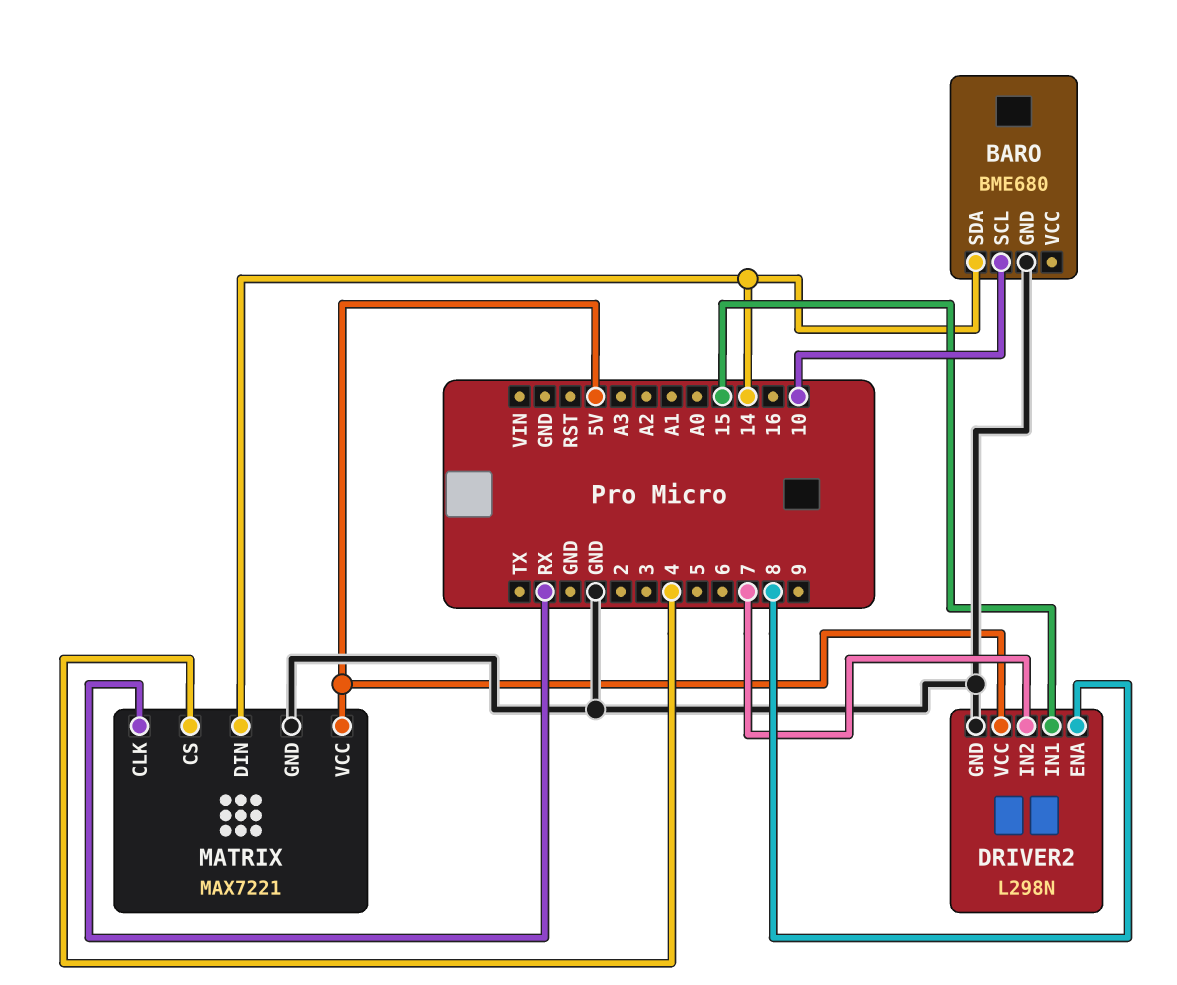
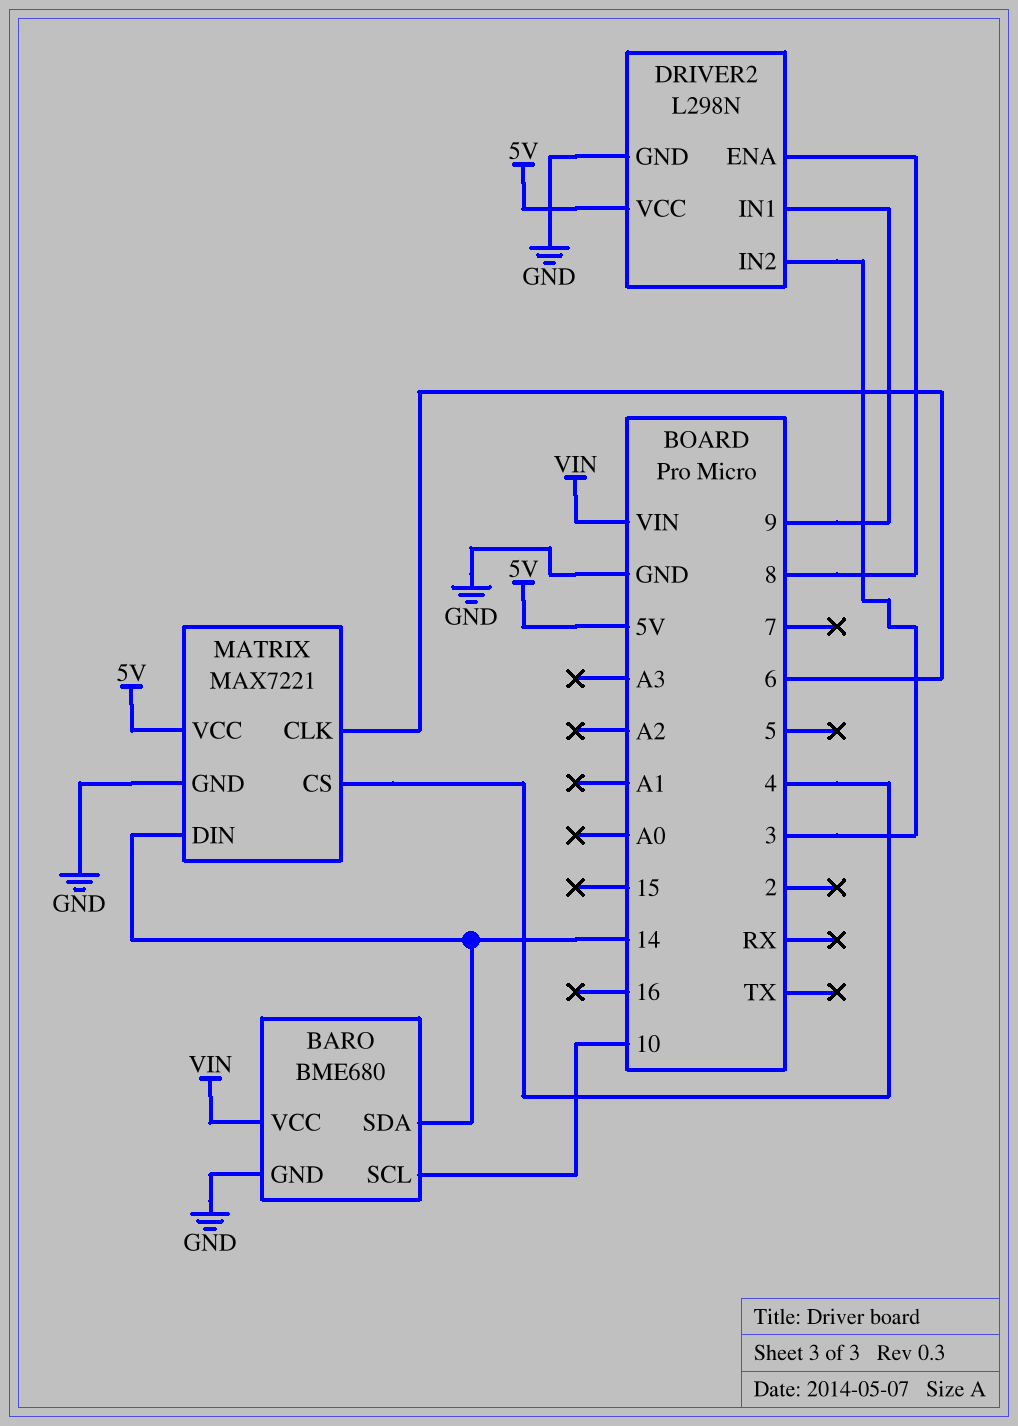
BARO pin VCC: none -> VIN
DRIVER2 pin IN1: 15 -> 9
DRIVER2 pin IN2: 7 -> 3
MATRIX pin CLK: RX -> 6

